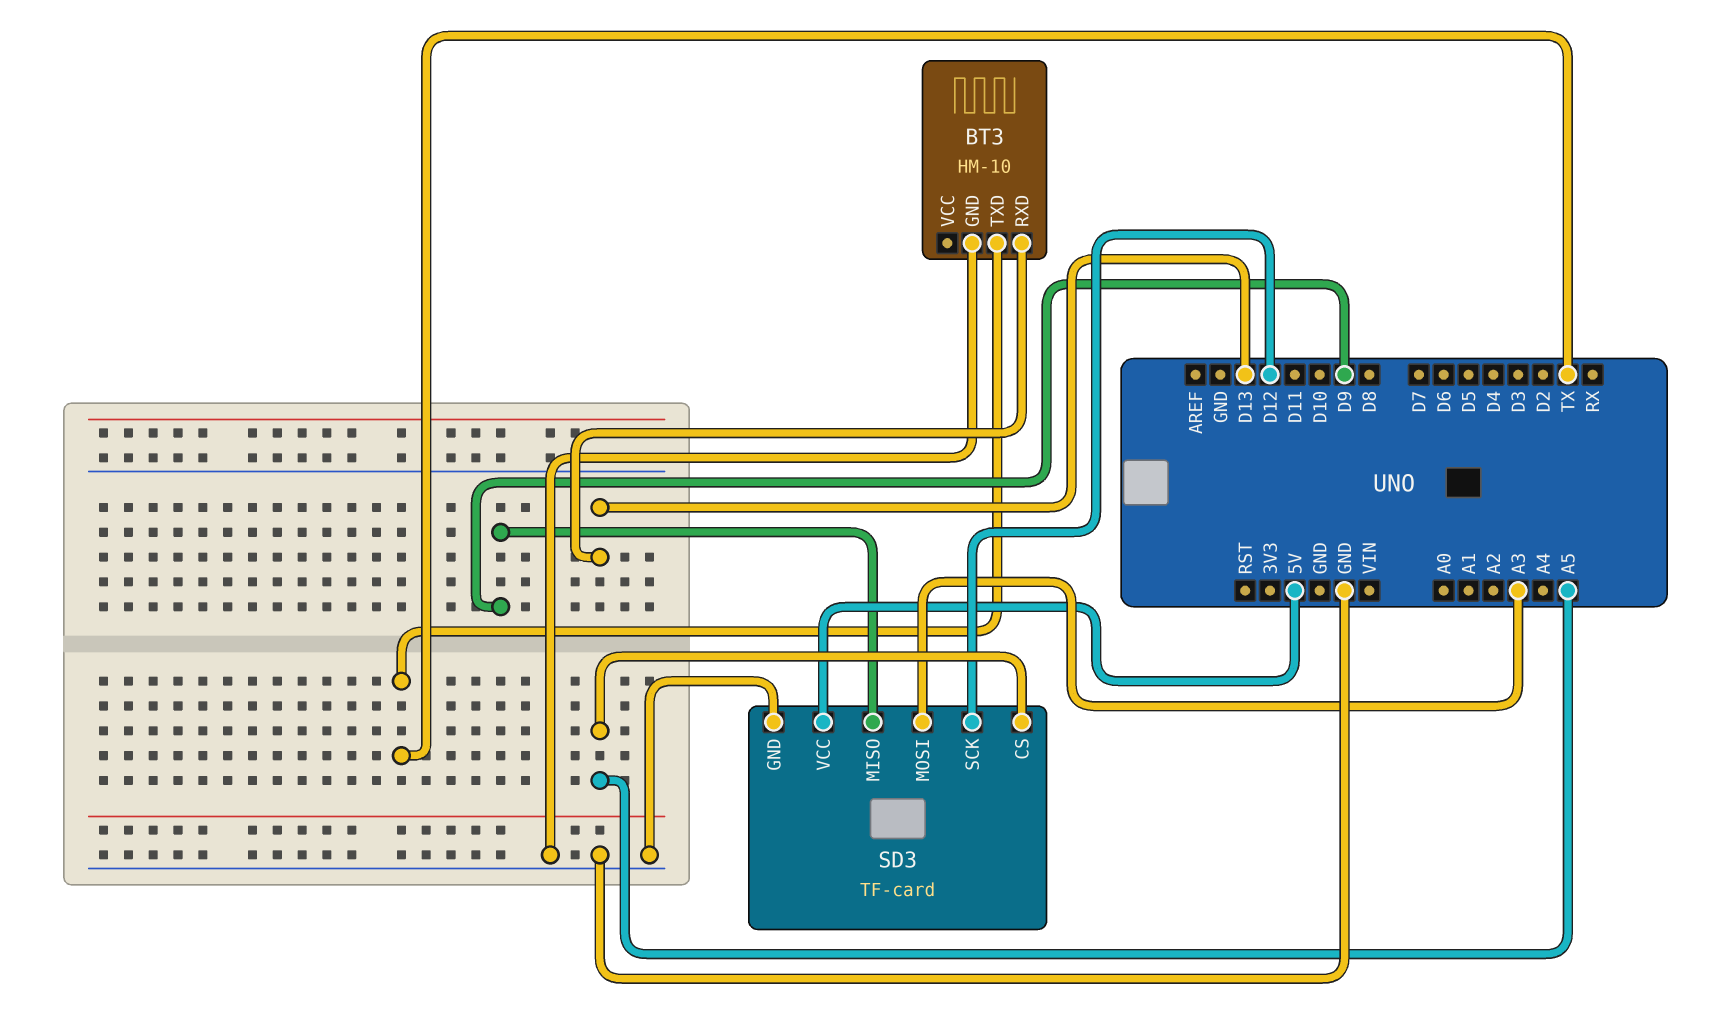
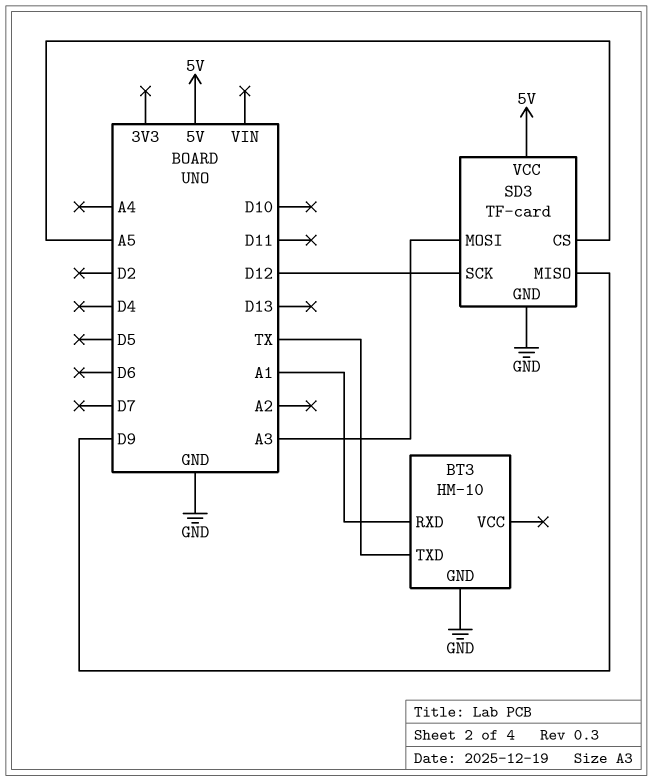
BT3 pin RXD: D13 -> A1

